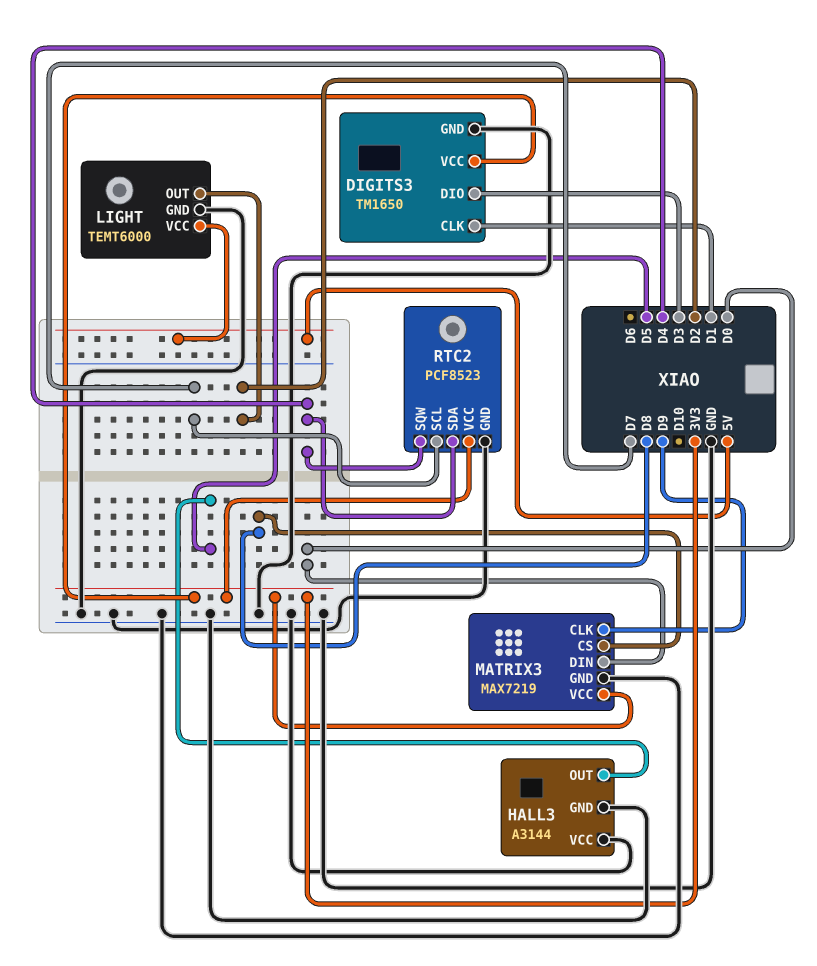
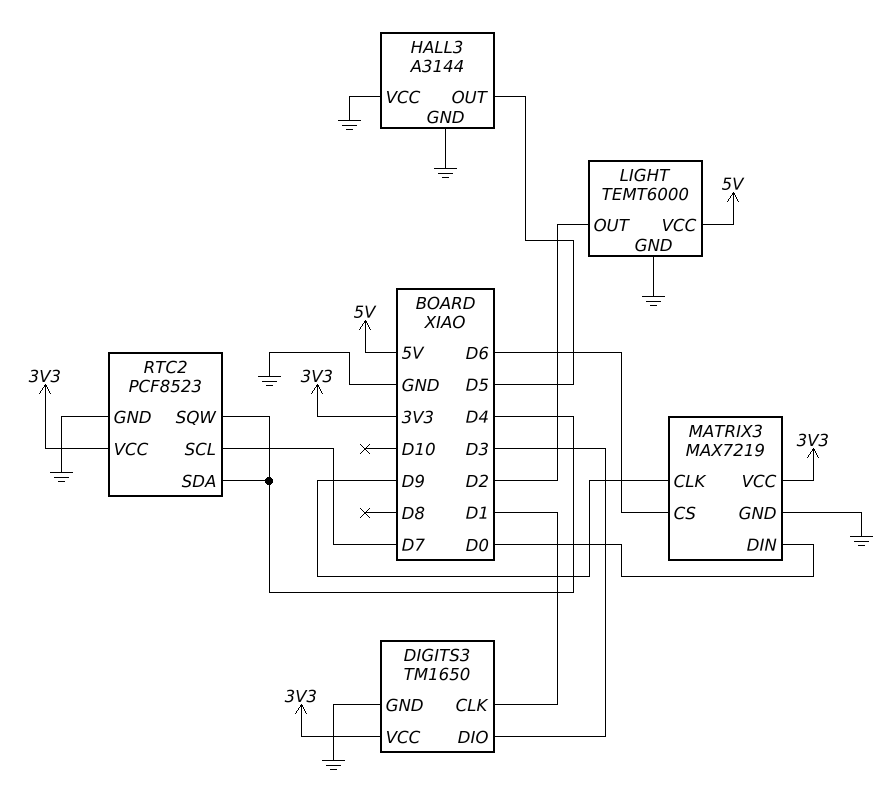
MATRIX3 pin CS: D8 -> D6

